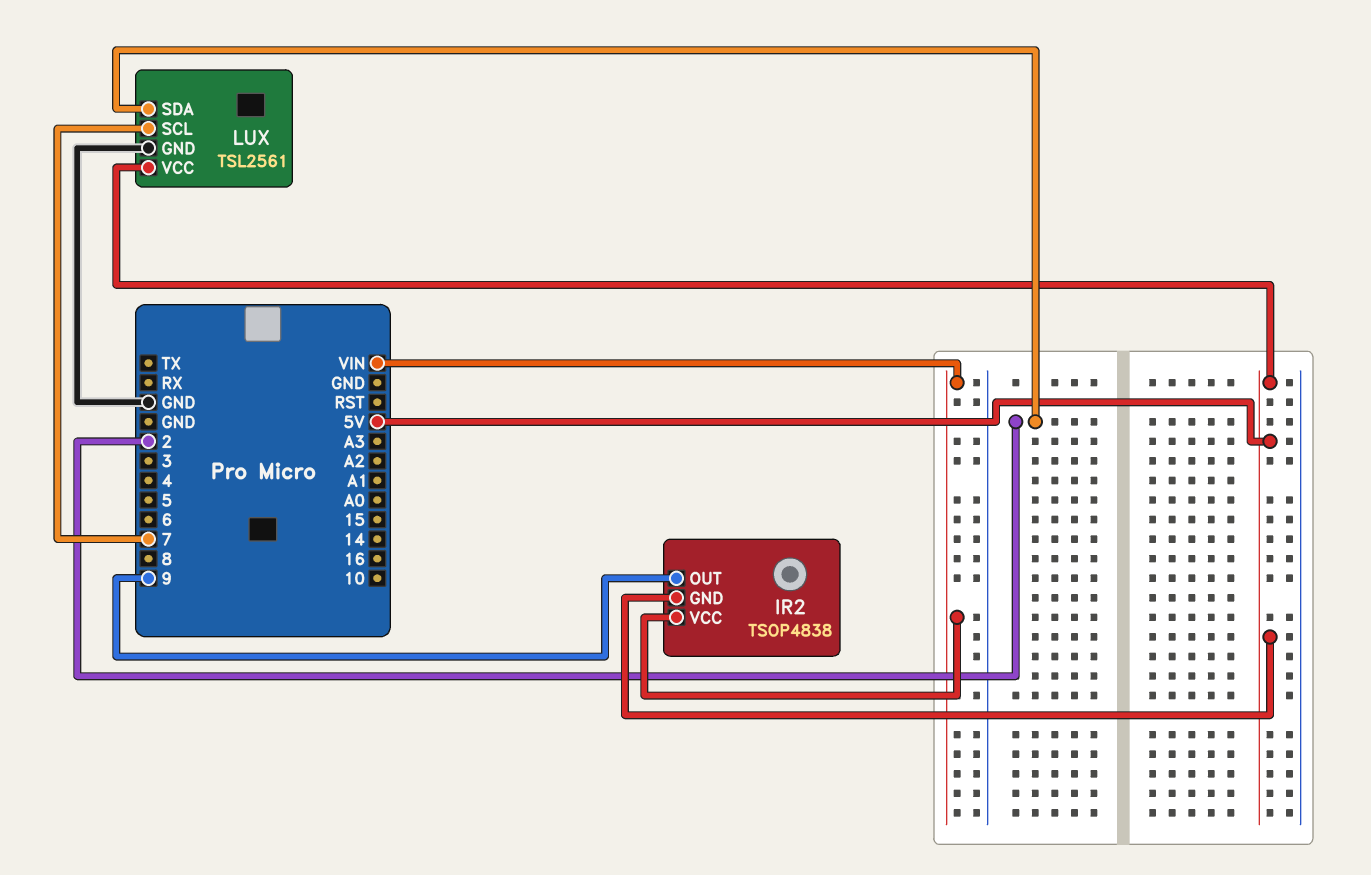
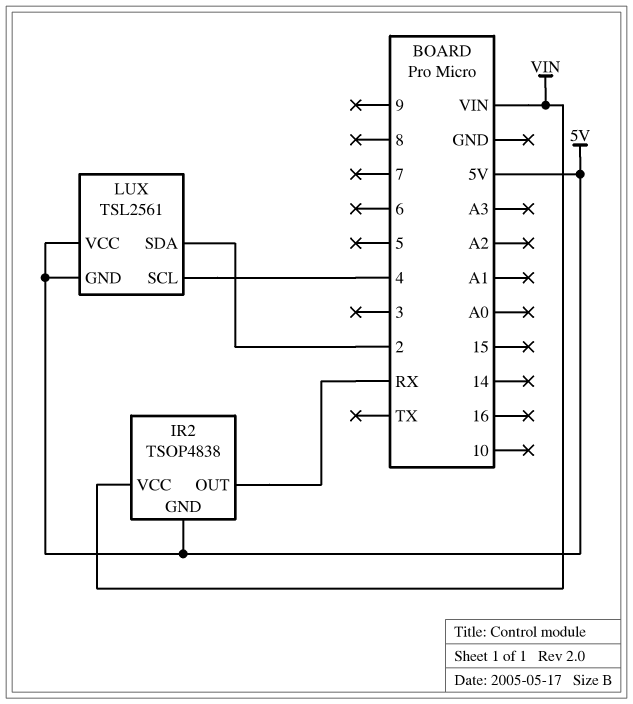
IR2 pin OUT: 9 -> RX
LUX pin GND: GND -> 5V
LUX pin SCL: 7 -> 4

